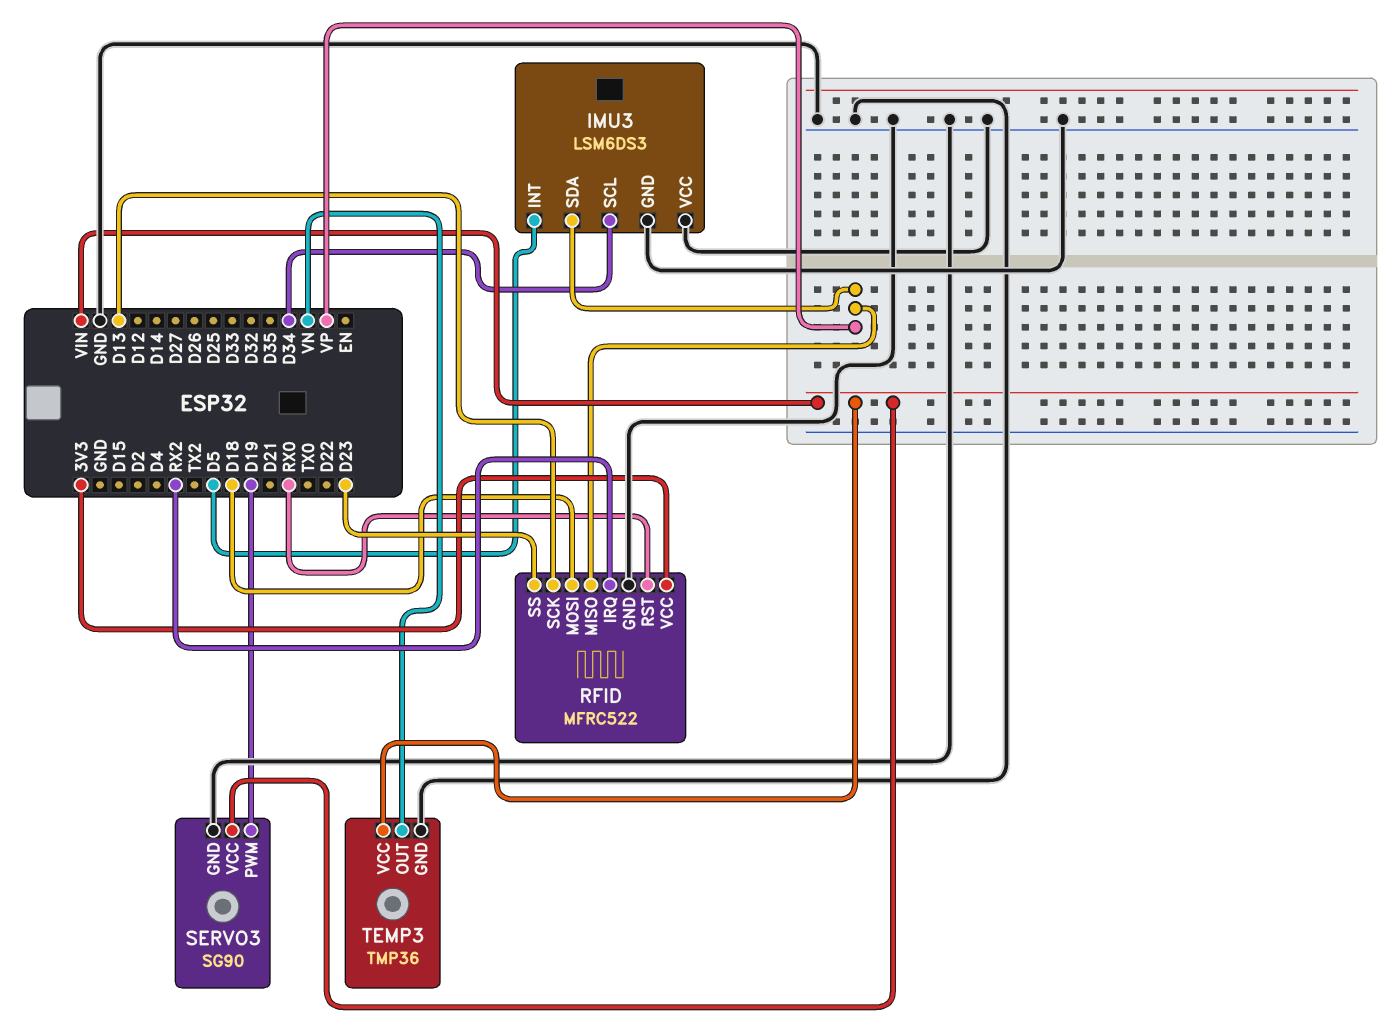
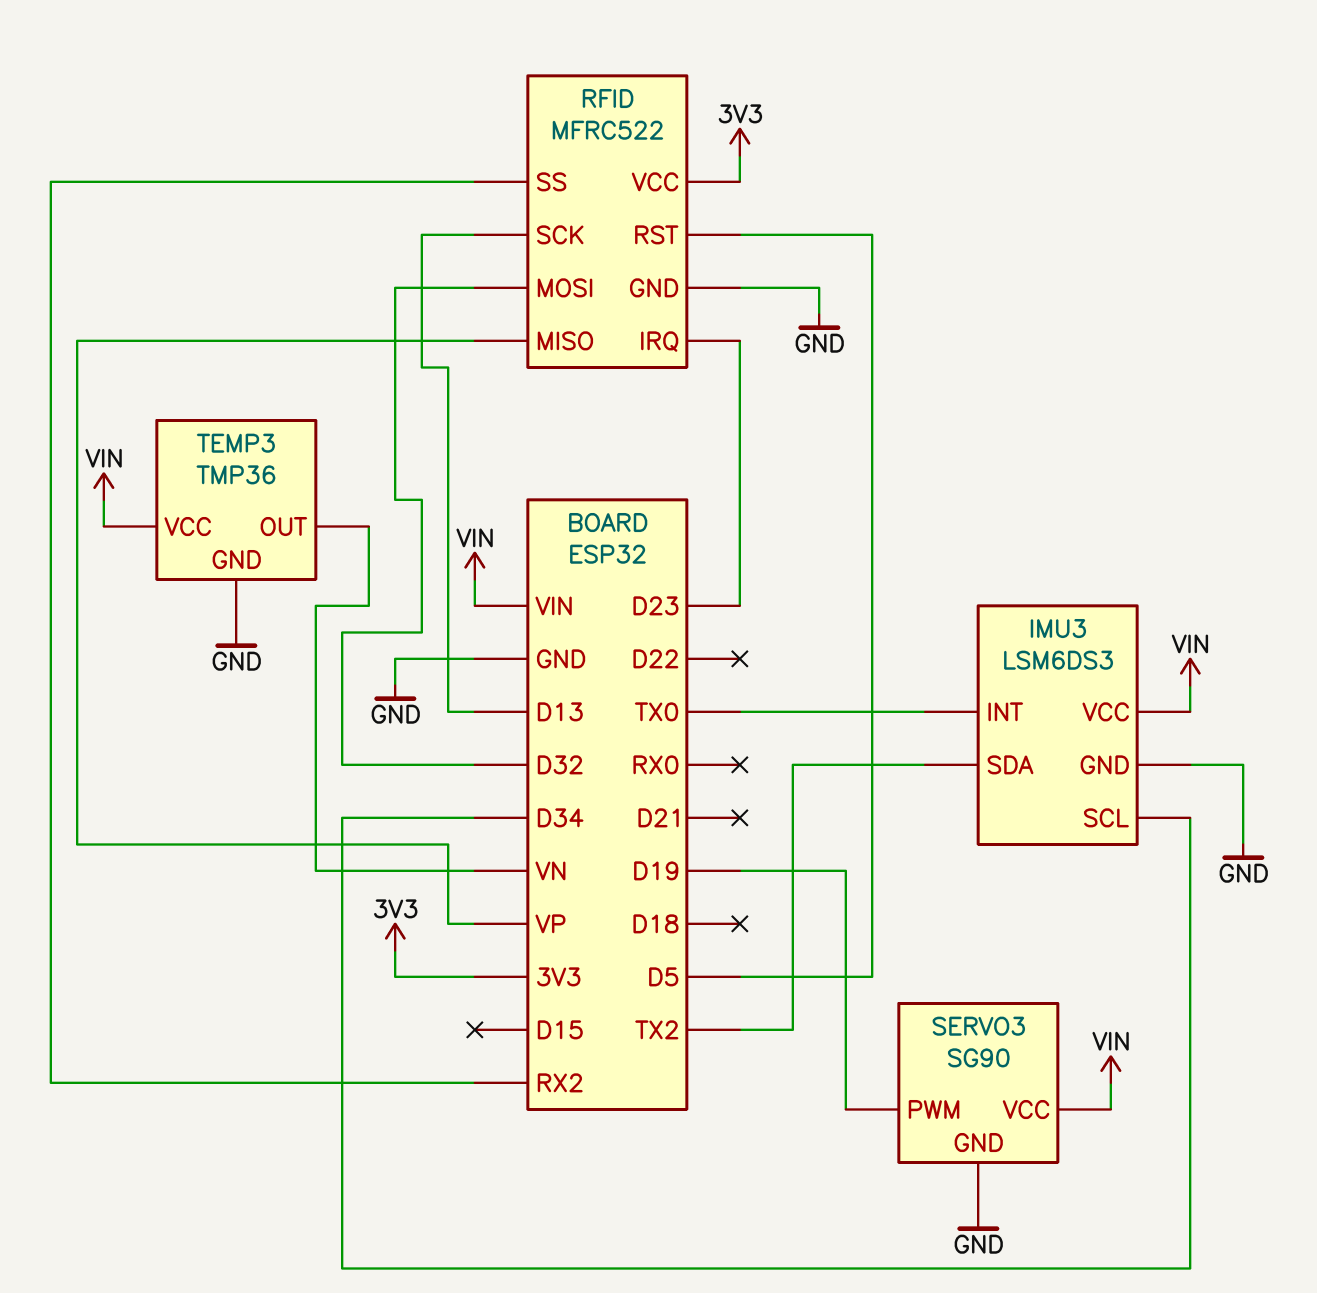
IMU3 pin INT: D5 -> TX0
IMU3 pin SDA: VP -> TX2
IMU3 pin VCC: GND -> VIN
RFID pin IRQ: RX2 -> D23
RFID pin MOSI: D18 -> D32
RFID pin RST: RX0 -> D5
RFID pin SS: D23 -> RX2

